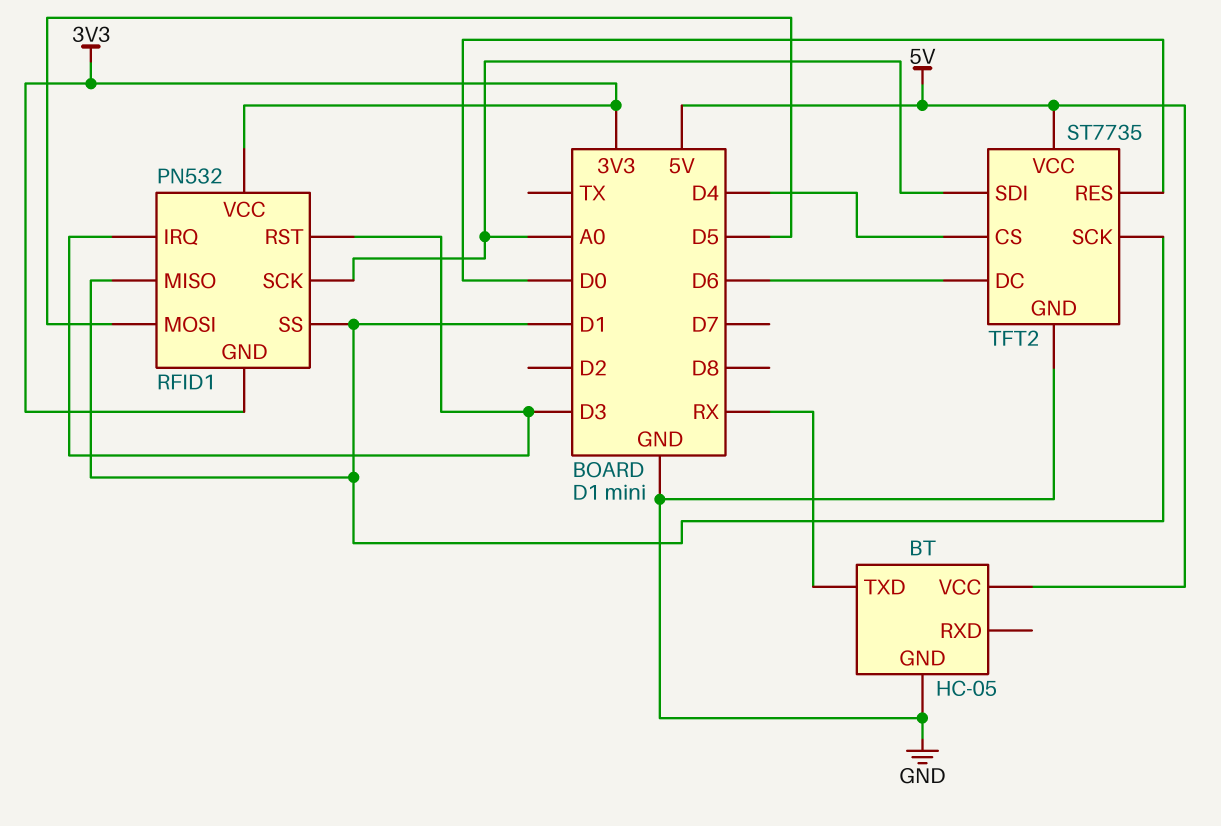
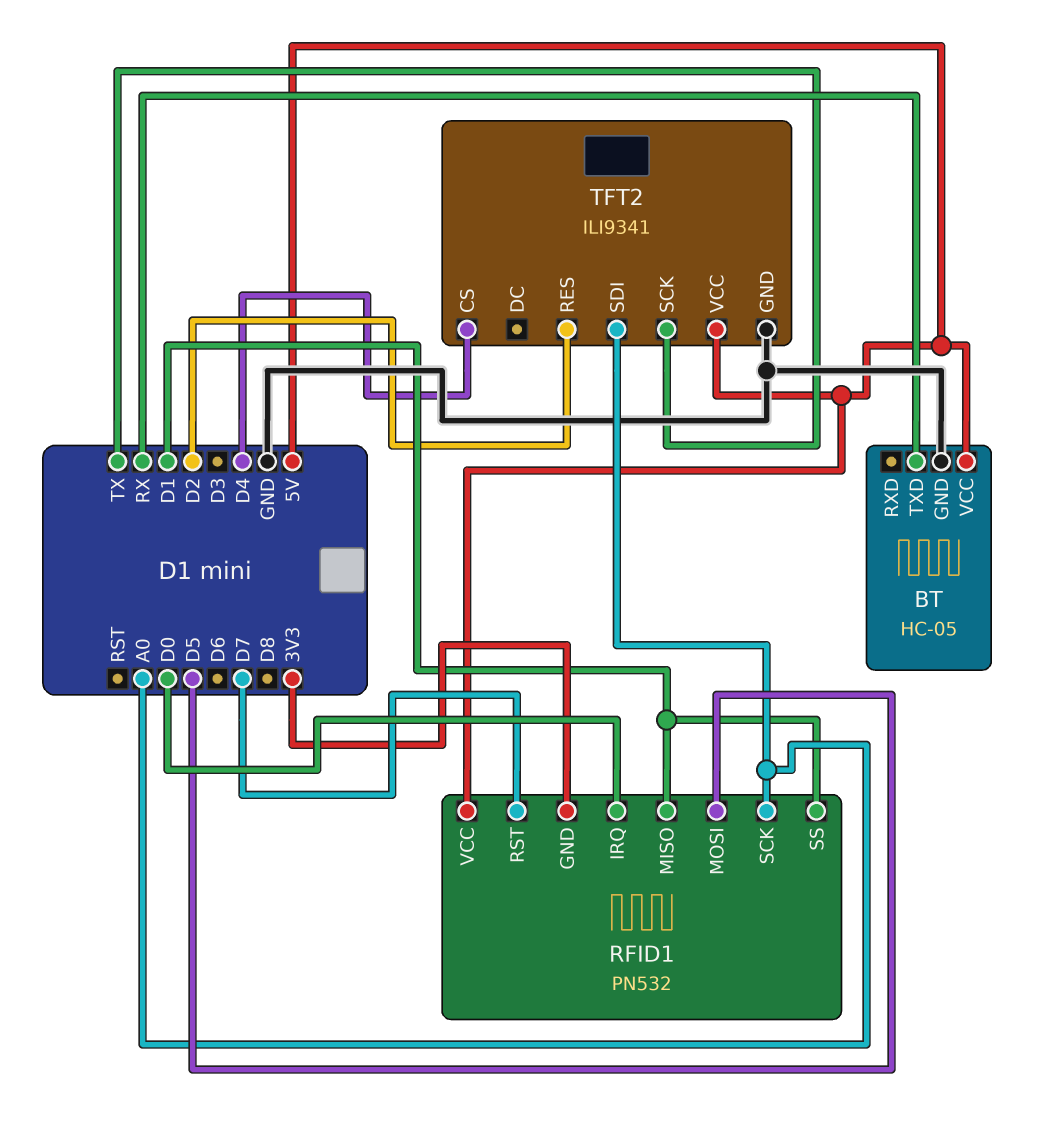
RFID1 pin IRQ: D3 -> D0
RFID1 pin RST: D3 -> D7
RFID1 pin VCC: 3V3 -> 5V
TFT2: ST7735 -> ILI9341
TFT2 pin DC: D6 -> none
TFT2 pin RES: D0 -> D2
TFT2 pin SCK: D1 -> TX

